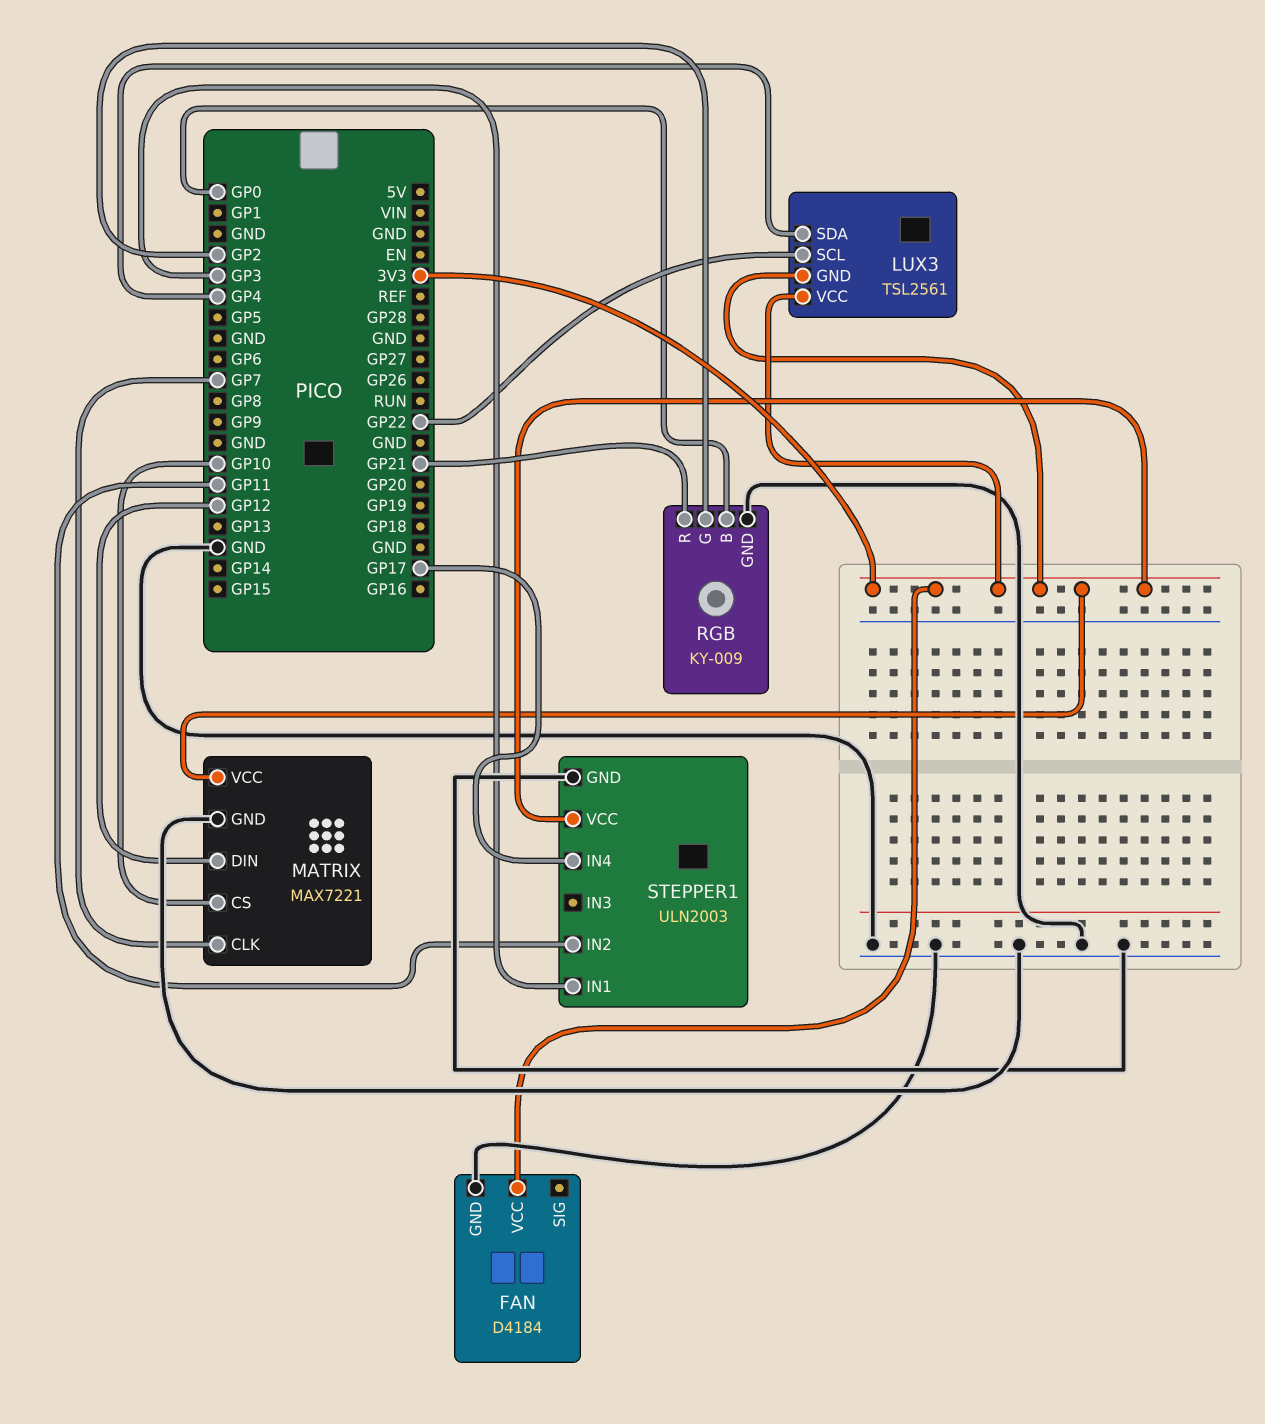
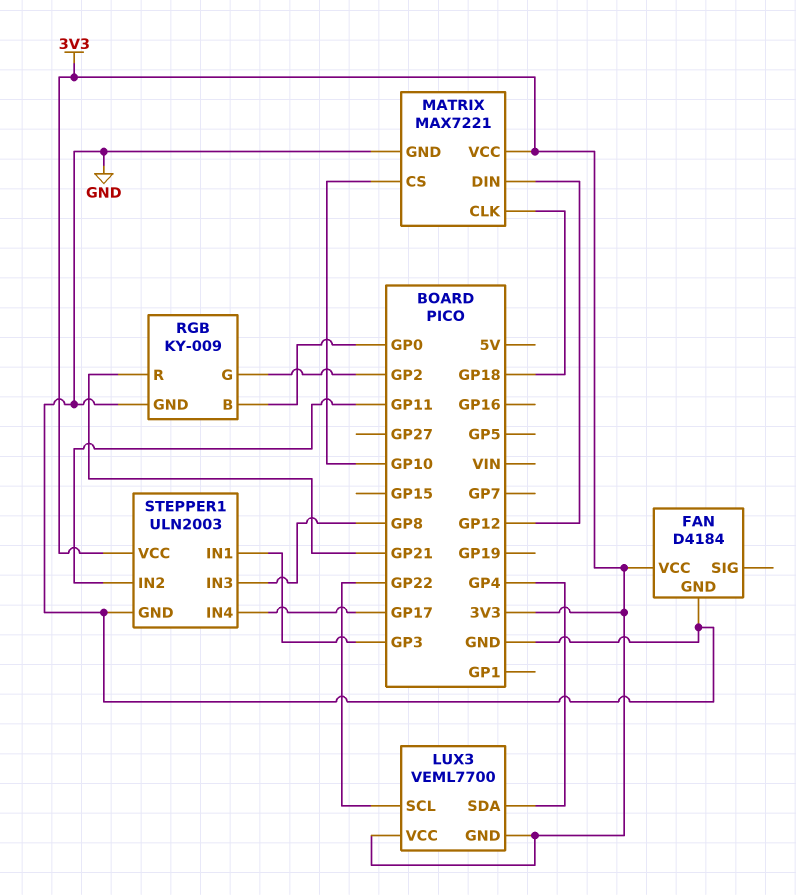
LUX3: TSL2561 -> VEML7700
MATRIX pin CLK: GP7 -> GP18
STEPPER1 pin IN3: none -> GP8

